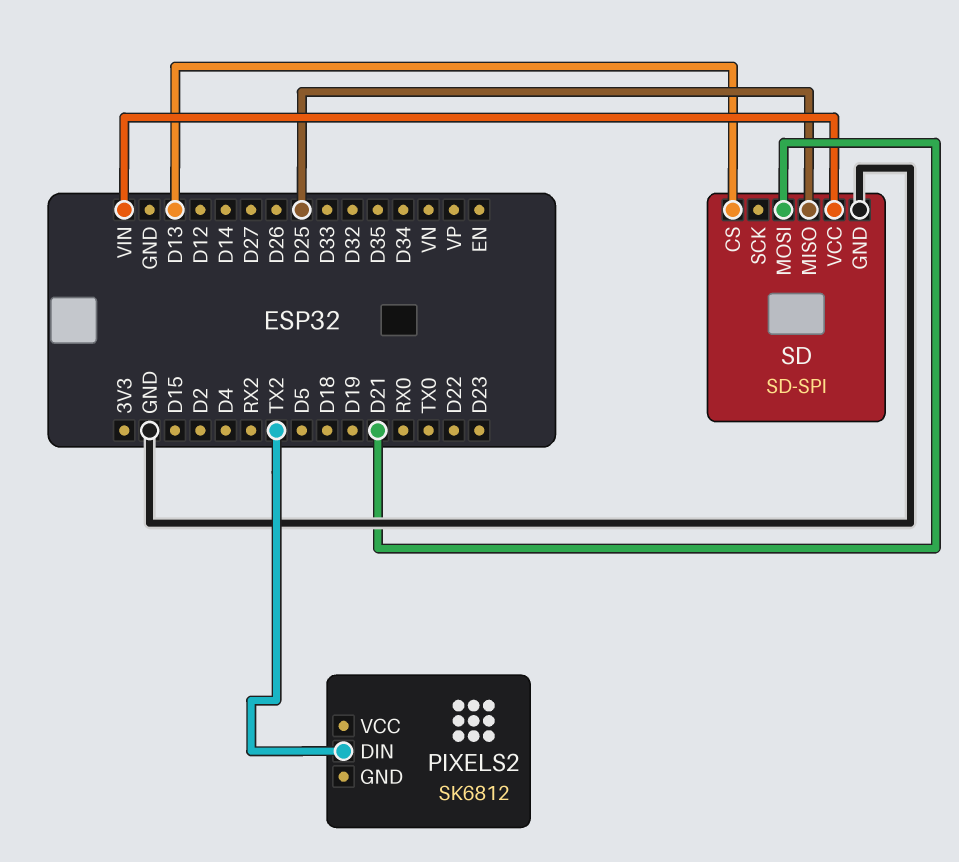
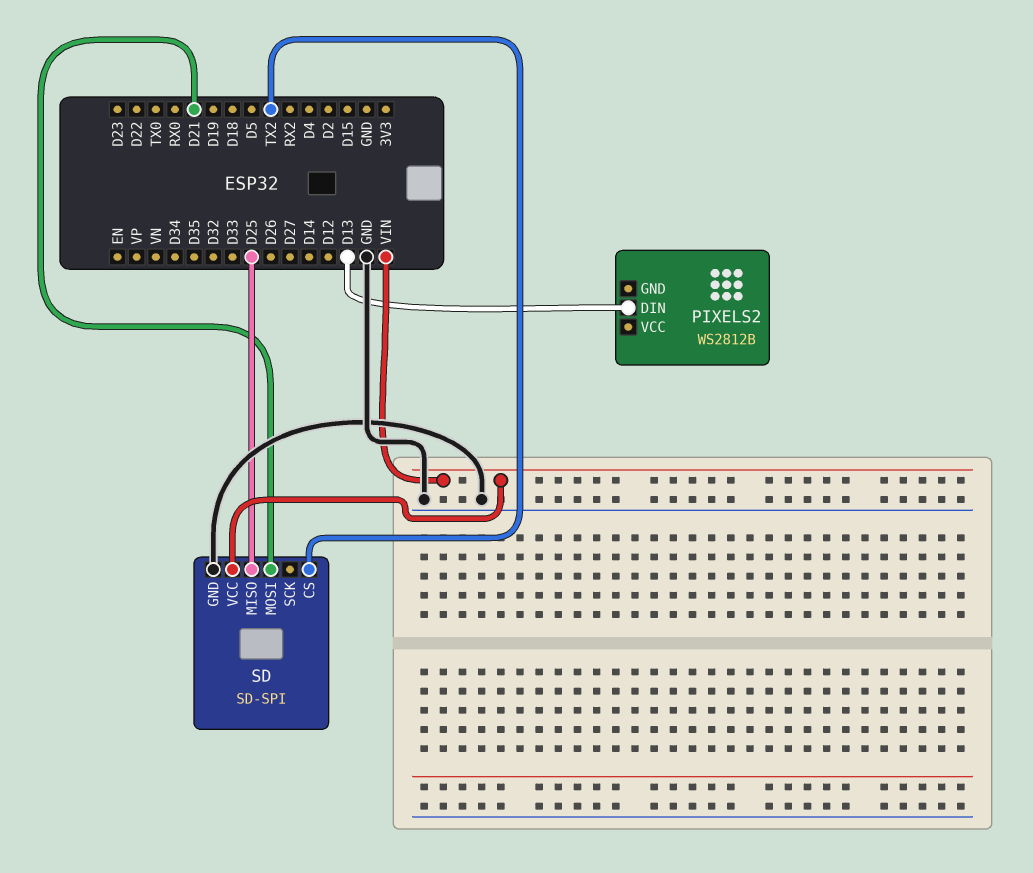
PIXELS2: SK6812 -> WS2812B
PIXELS2 pin DIN: TX2 -> D13
SD pin CS: D13 -> TX2

